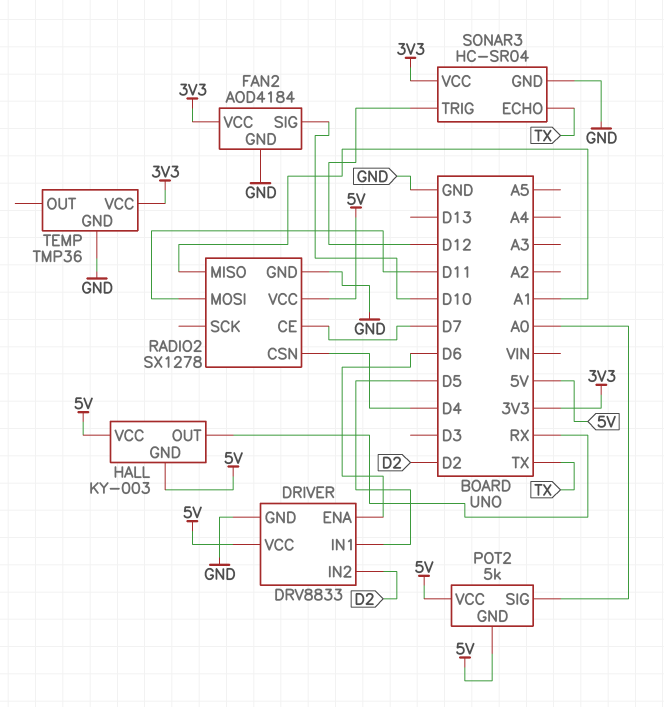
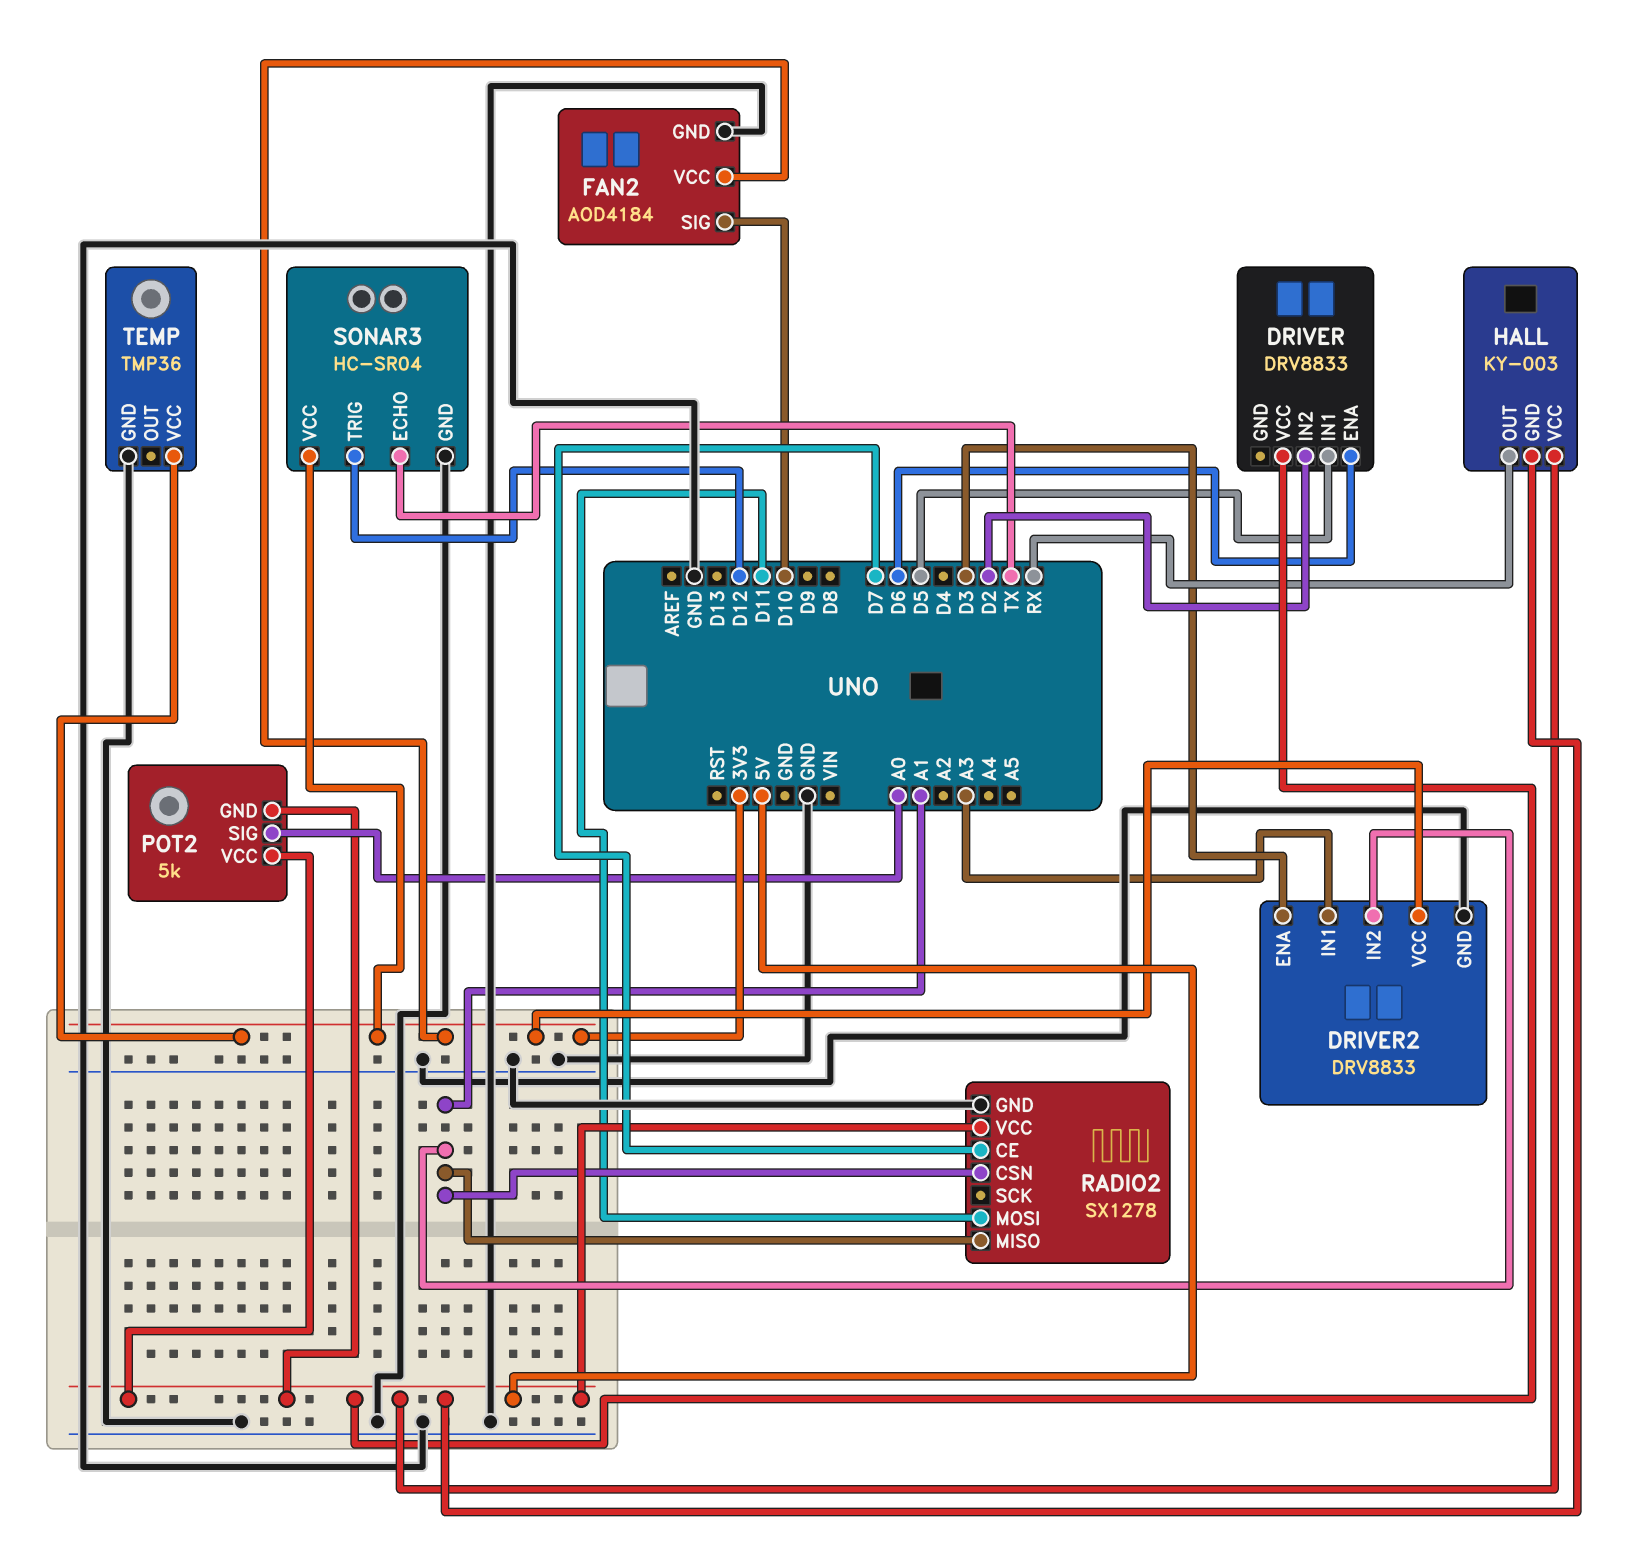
DRIVER pin GND: GND -> none
DRIVER2: none -> DRV8833
DRIVER2 pin ENA: none -> D3
DRIVER2 pin GND: none -> GND
DRIVER2 pin IN1: none -> A3
DRIVER2 pin IN2: none -> A1
DRIVER2 pin VCC: none -> 3V3
RADIO2 pin CSN: D4 -> A1

